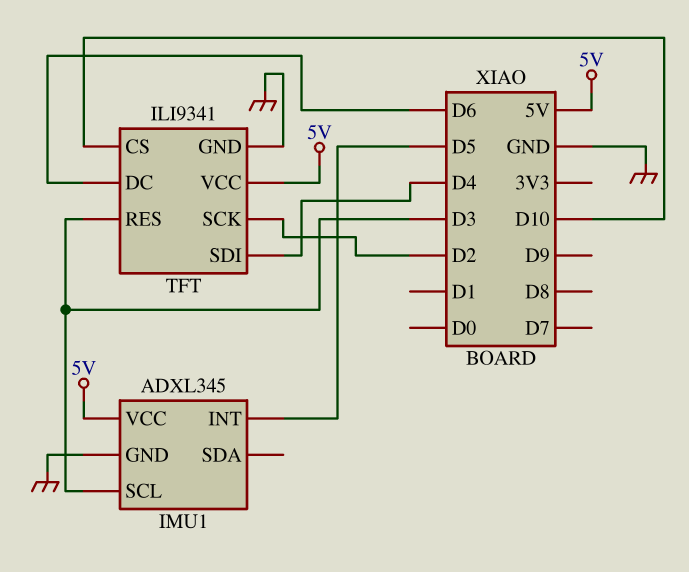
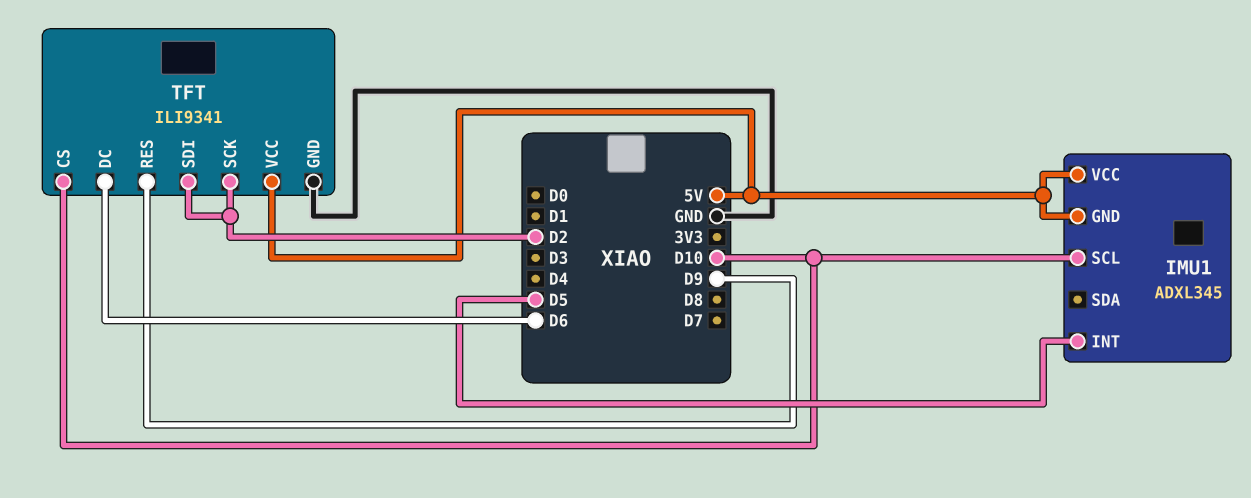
IMU1 pin GND: GND -> 5V
IMU1 pin SCL: D3 -> D10
TFT pin RES: D3 -> D9
TFT pin SDI: D4 -> D2

